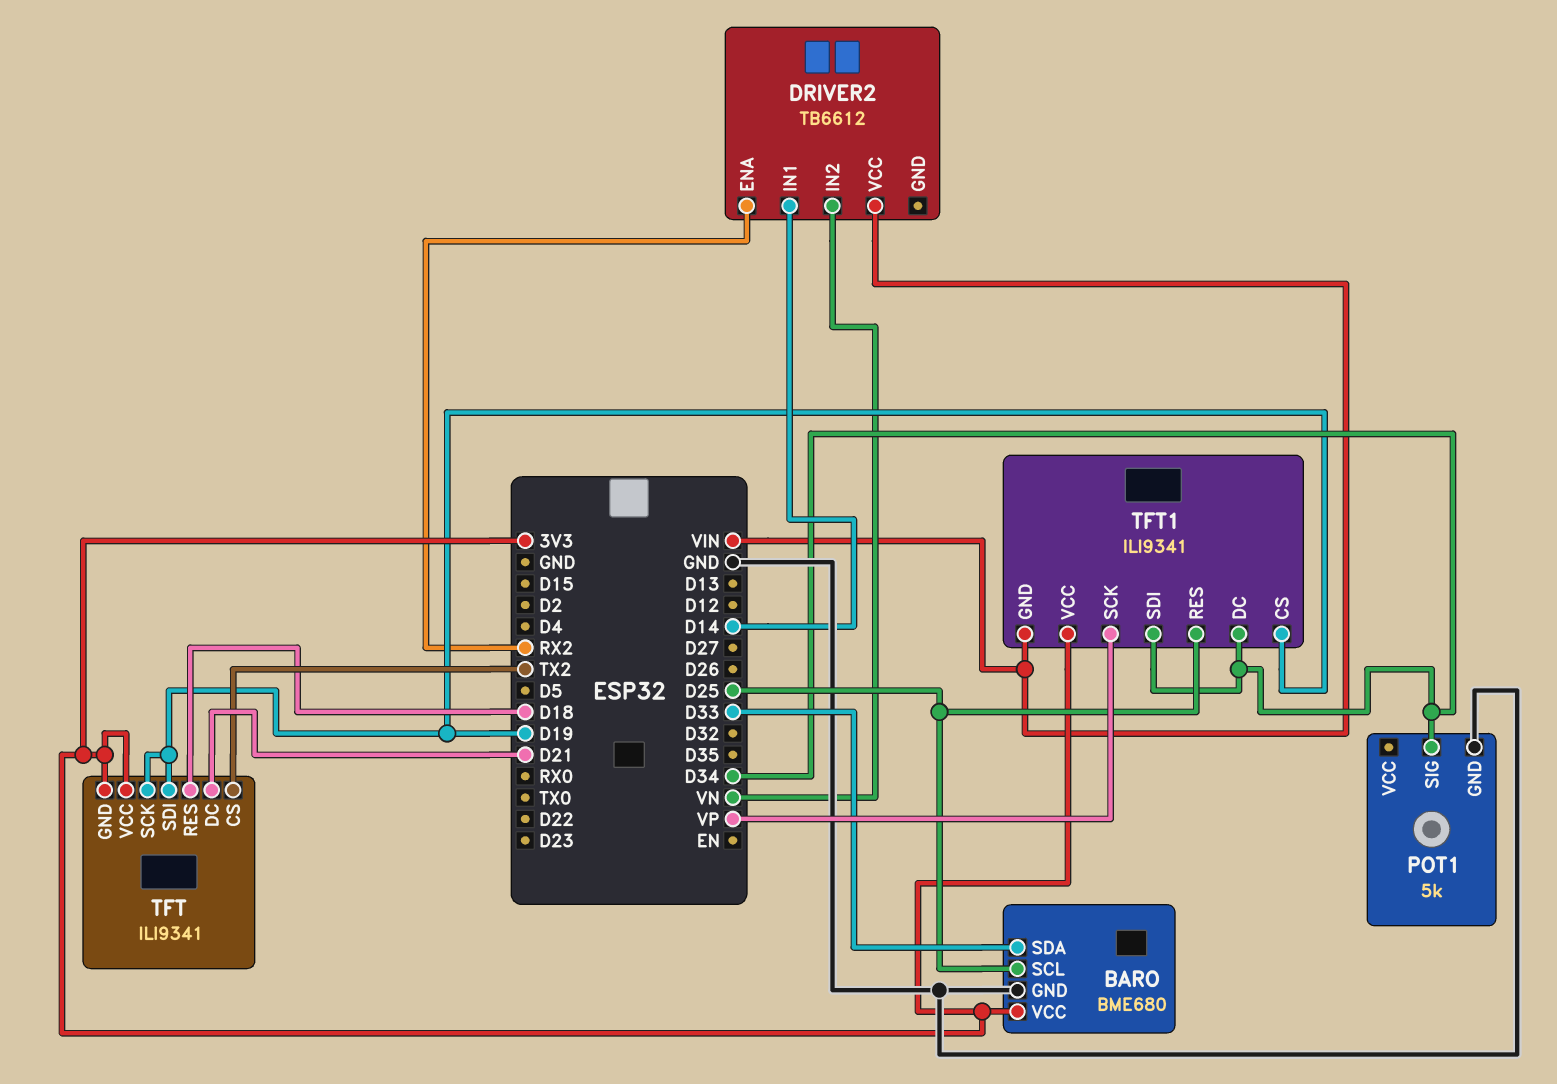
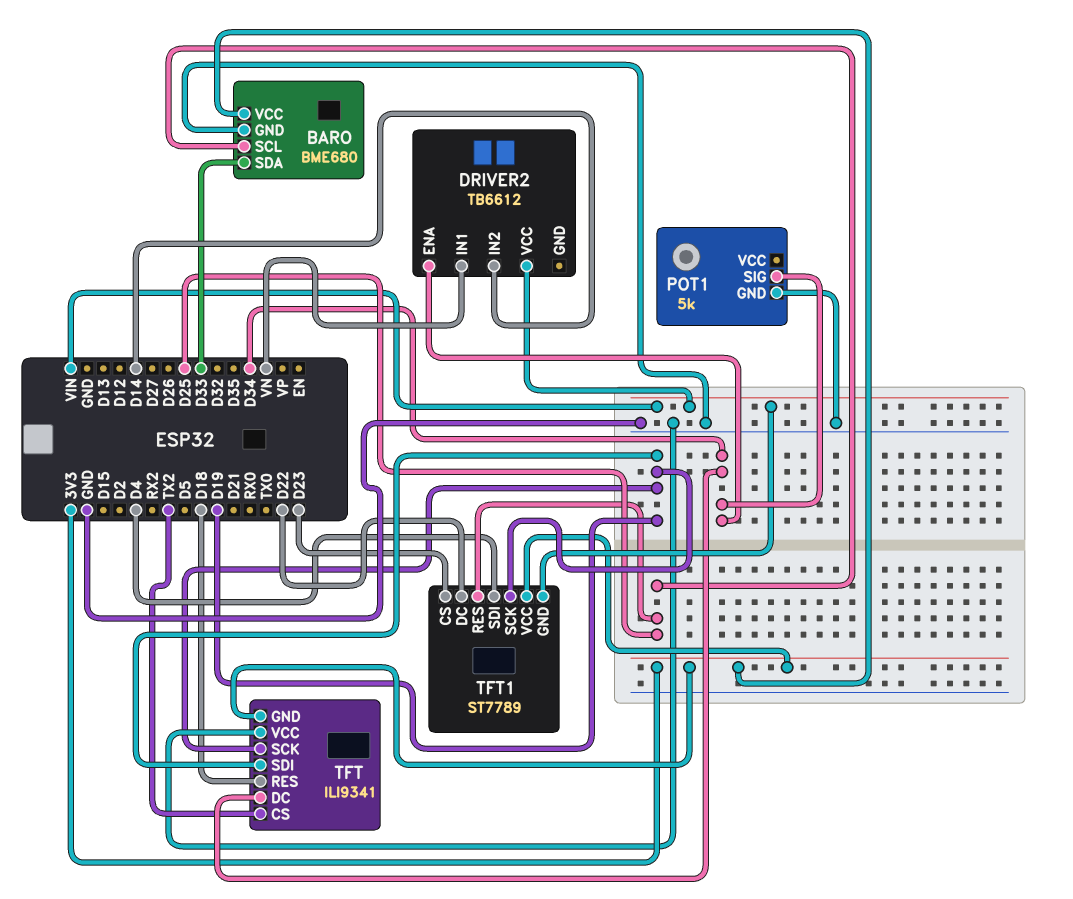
DRIVER2 pin ENA: RX2 -> D34
DRIVER2 pin IN1: D14 -> VN
DRIVER2 pin IN2: VN -> D14
TFT pin DC: D21 -> D34
TFT pin VCC: 3V3 -> GND
TFT1: ILI9341 -> ST7789
TFT1 pin CS: D19 -> D23
TFT1 pin DC: D34 -> D22
TFT1 pin SCK: VP -> D19
TFT1 pin SDI: D34 -> D4

